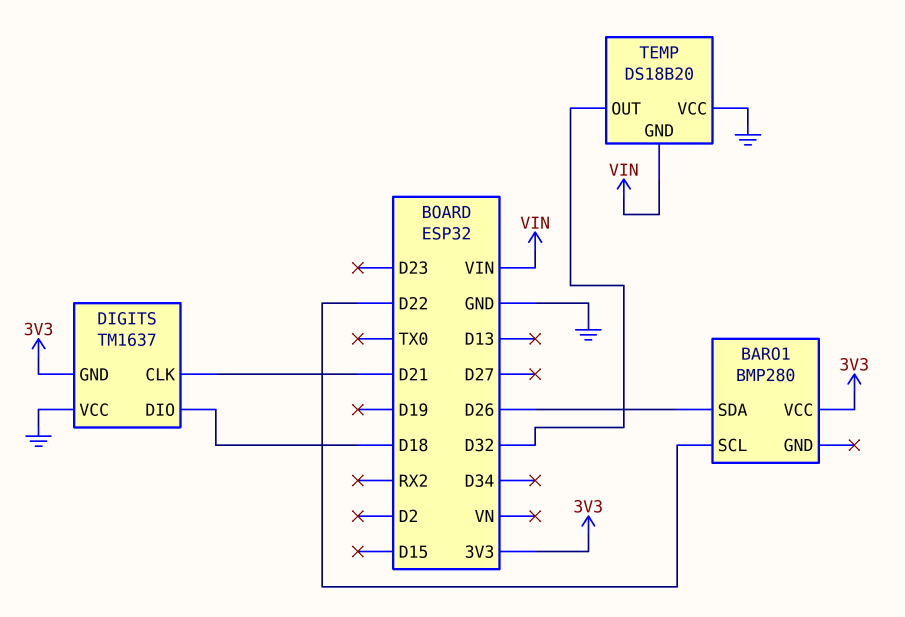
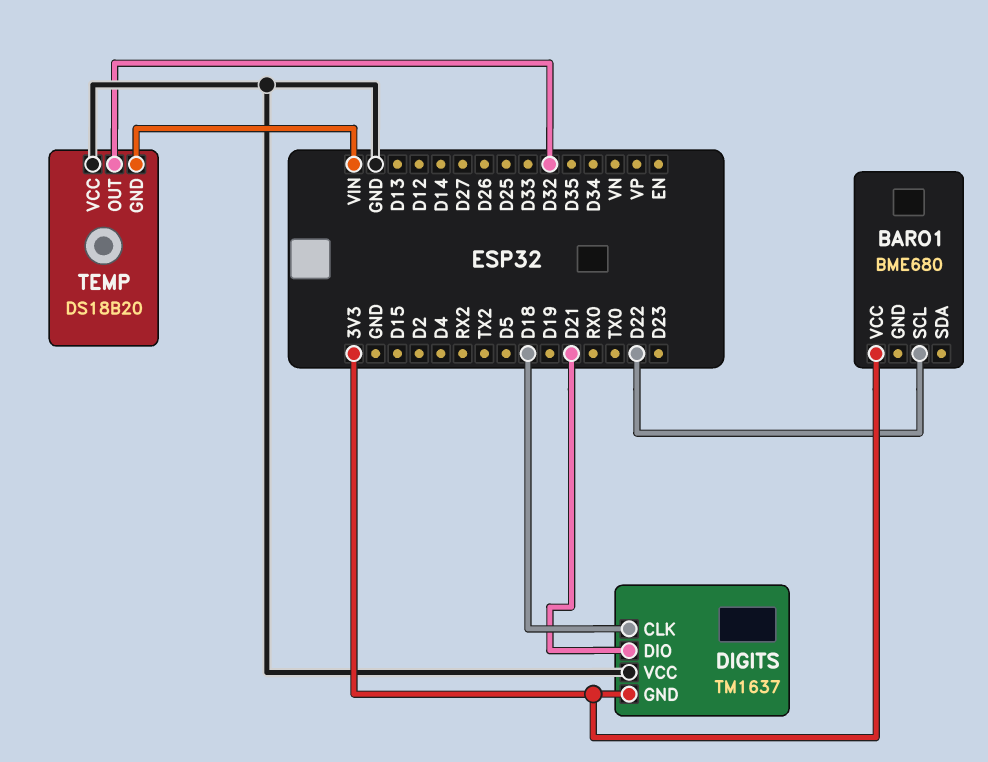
BARO1: BMP280 -> BME680
BARO1 pin SDA: D26 -> none
DIGITS pin CLK: D21 -> D18
DIGITS pin DIO: D18 -> D21

